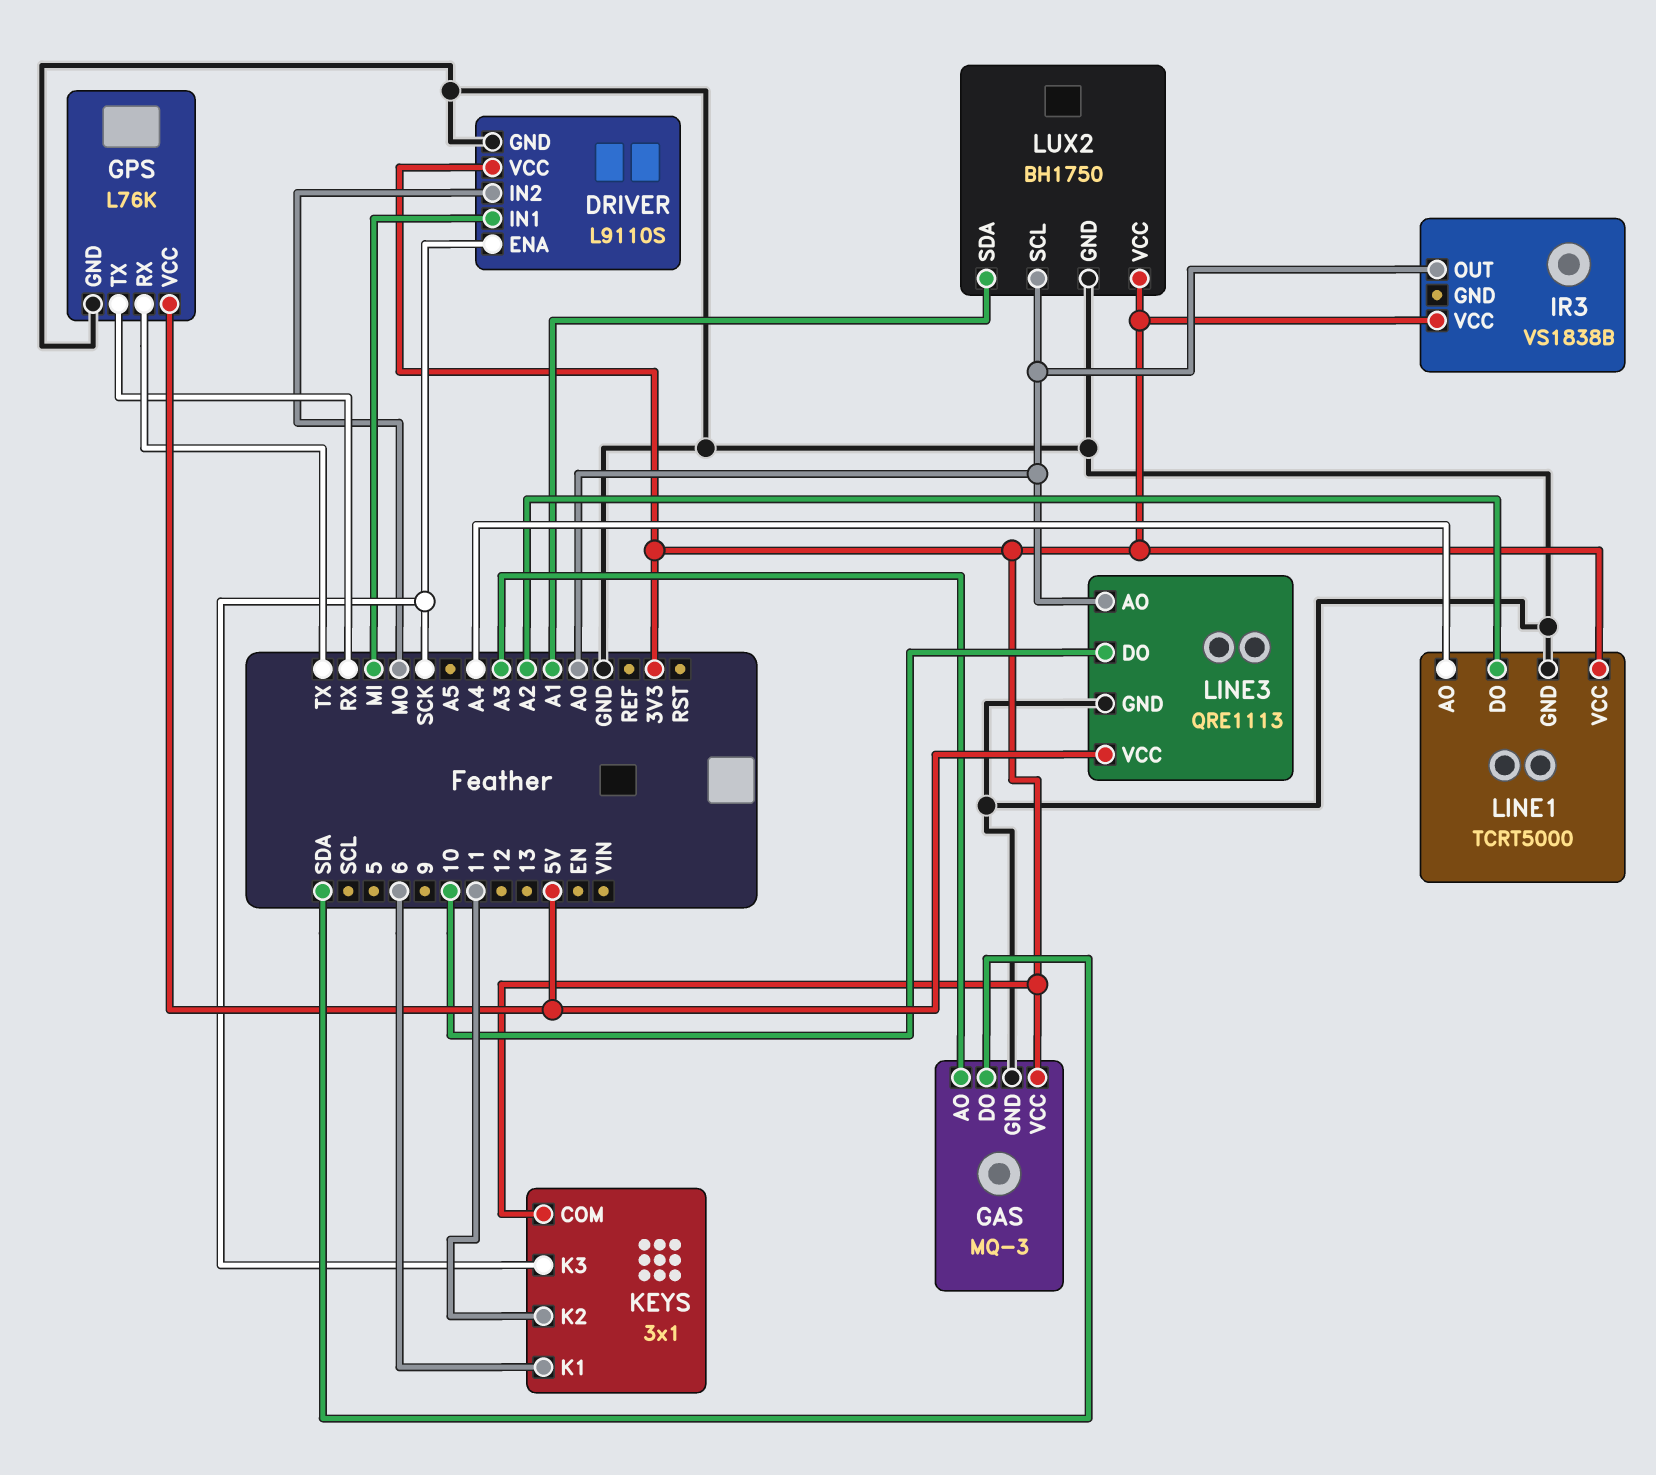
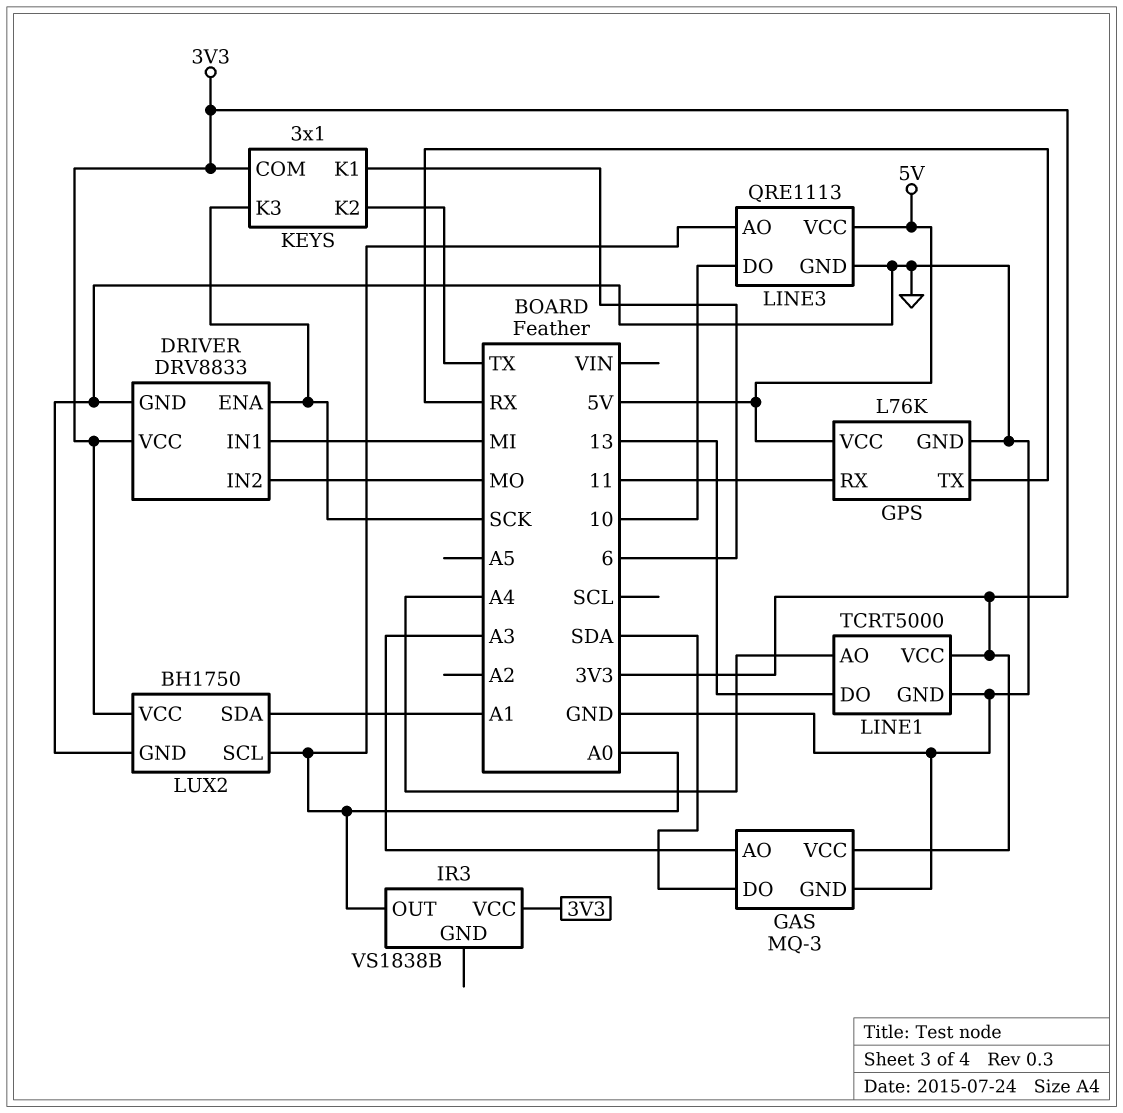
DRIVER: L9110S -> DRV8833
GPS pin RX: TX -> 11
KEYS pin K2: 11 -> TX
LINE1 pin DO: A2 -> 13

